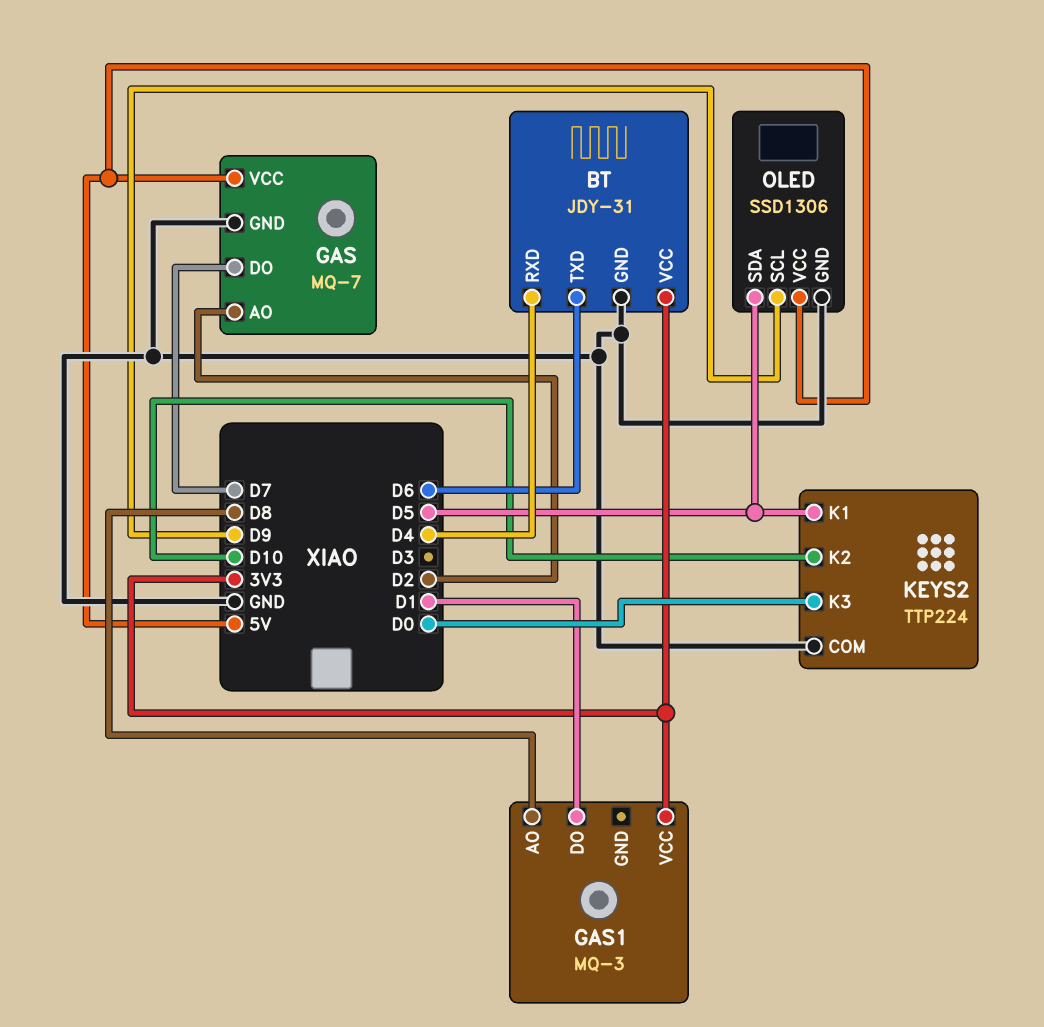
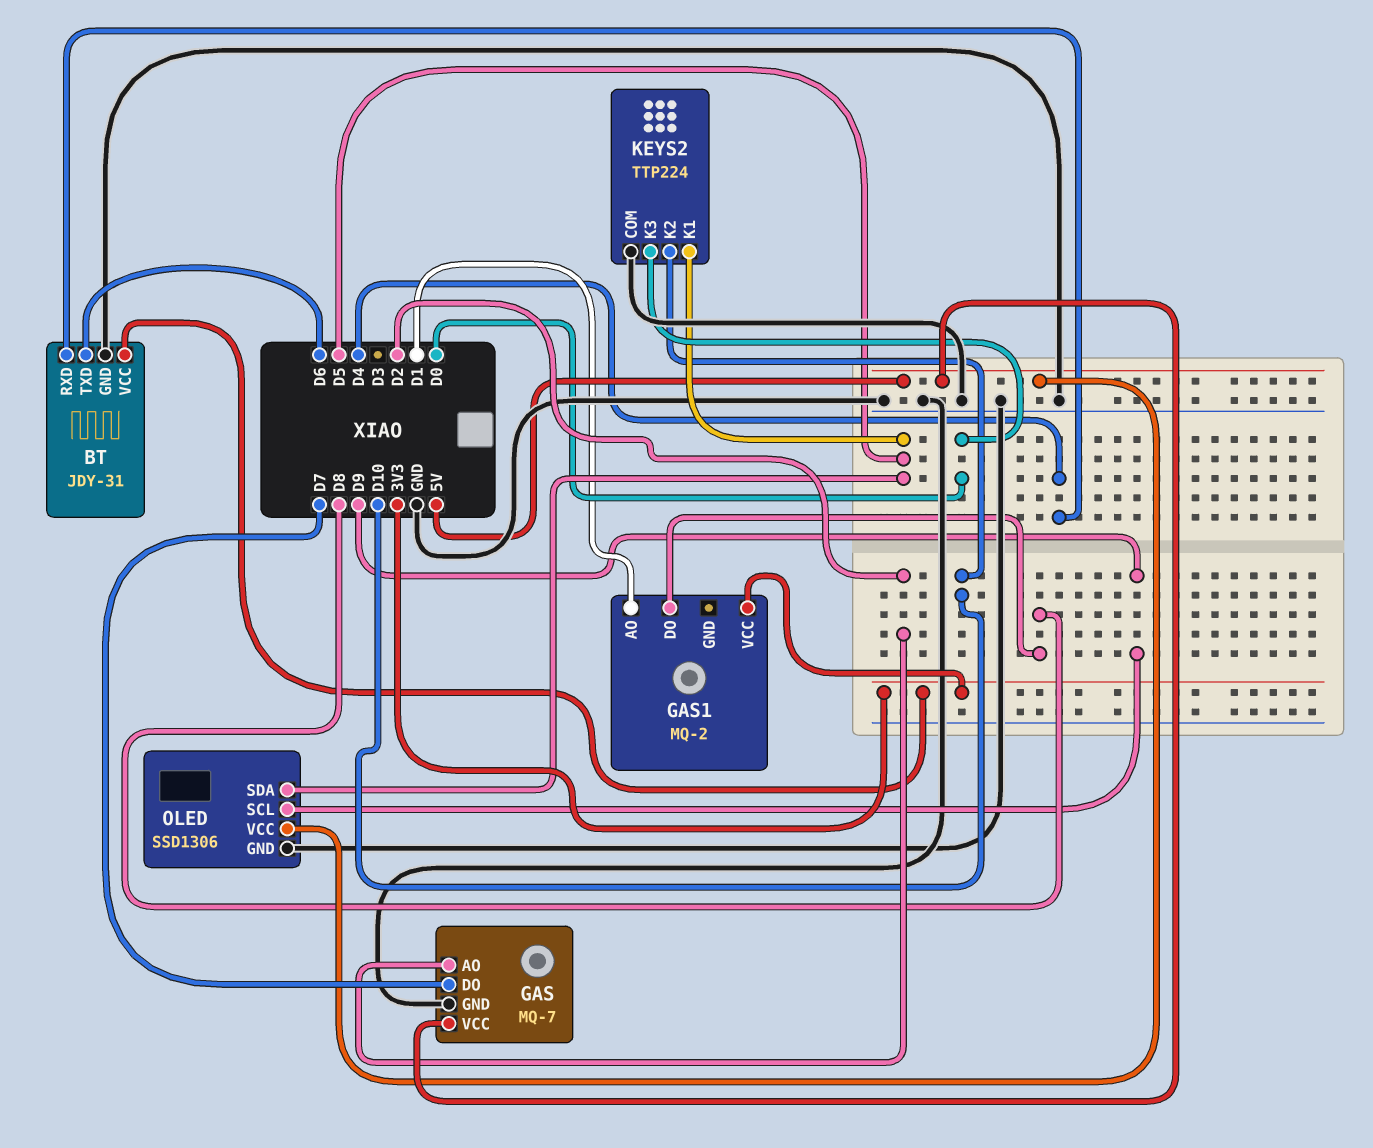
GAS1: MQ-3 -> MQ-2
GAS1 pin AO: D8 -> D1
GAS1 pin DO: D1 -> D8

